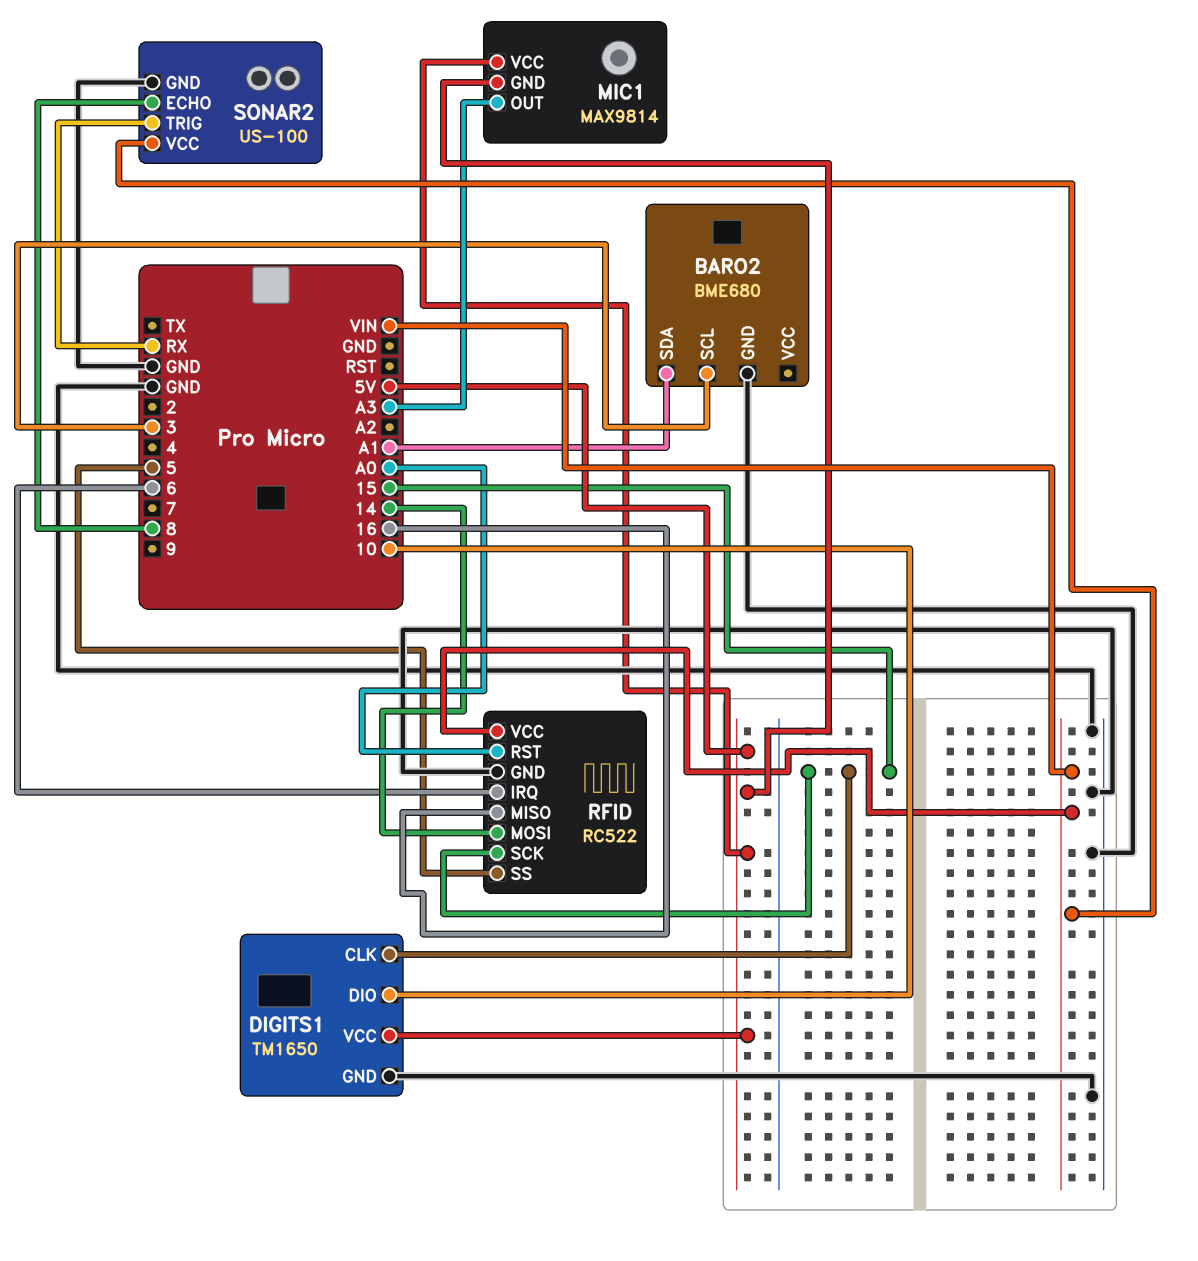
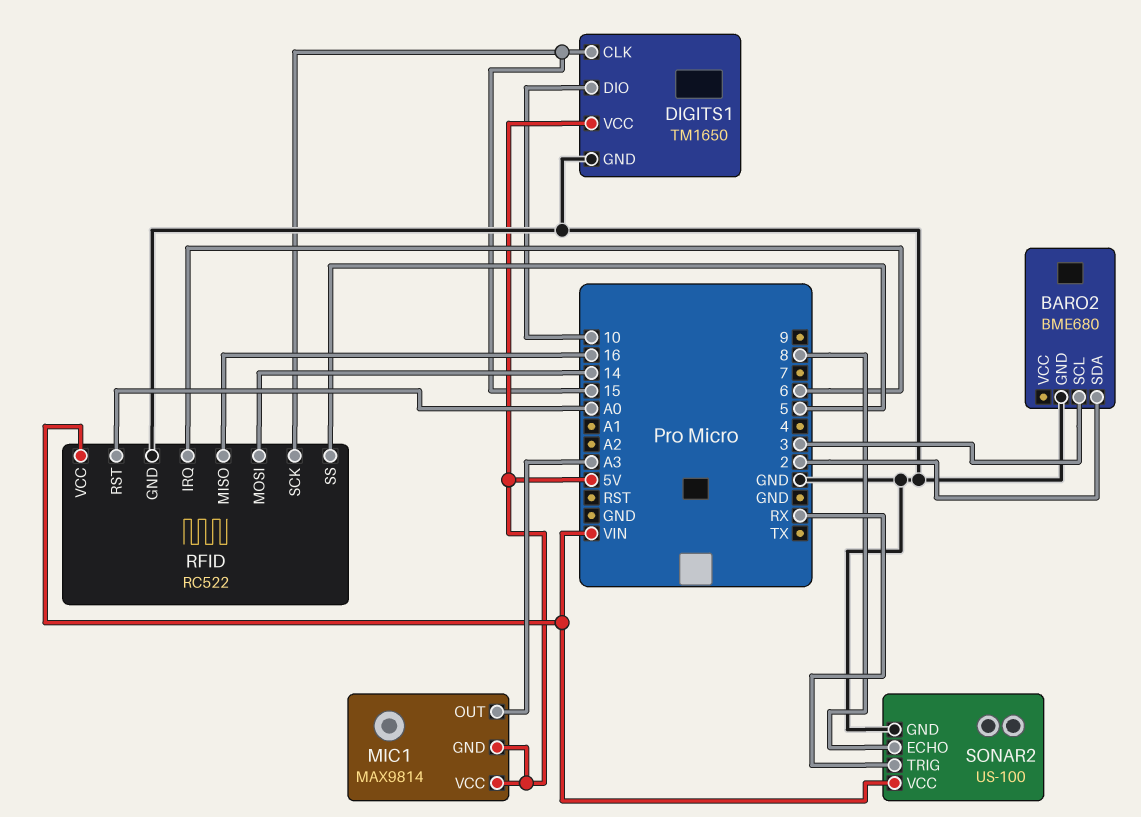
BARO2 pin SDA: A1 -> 2

